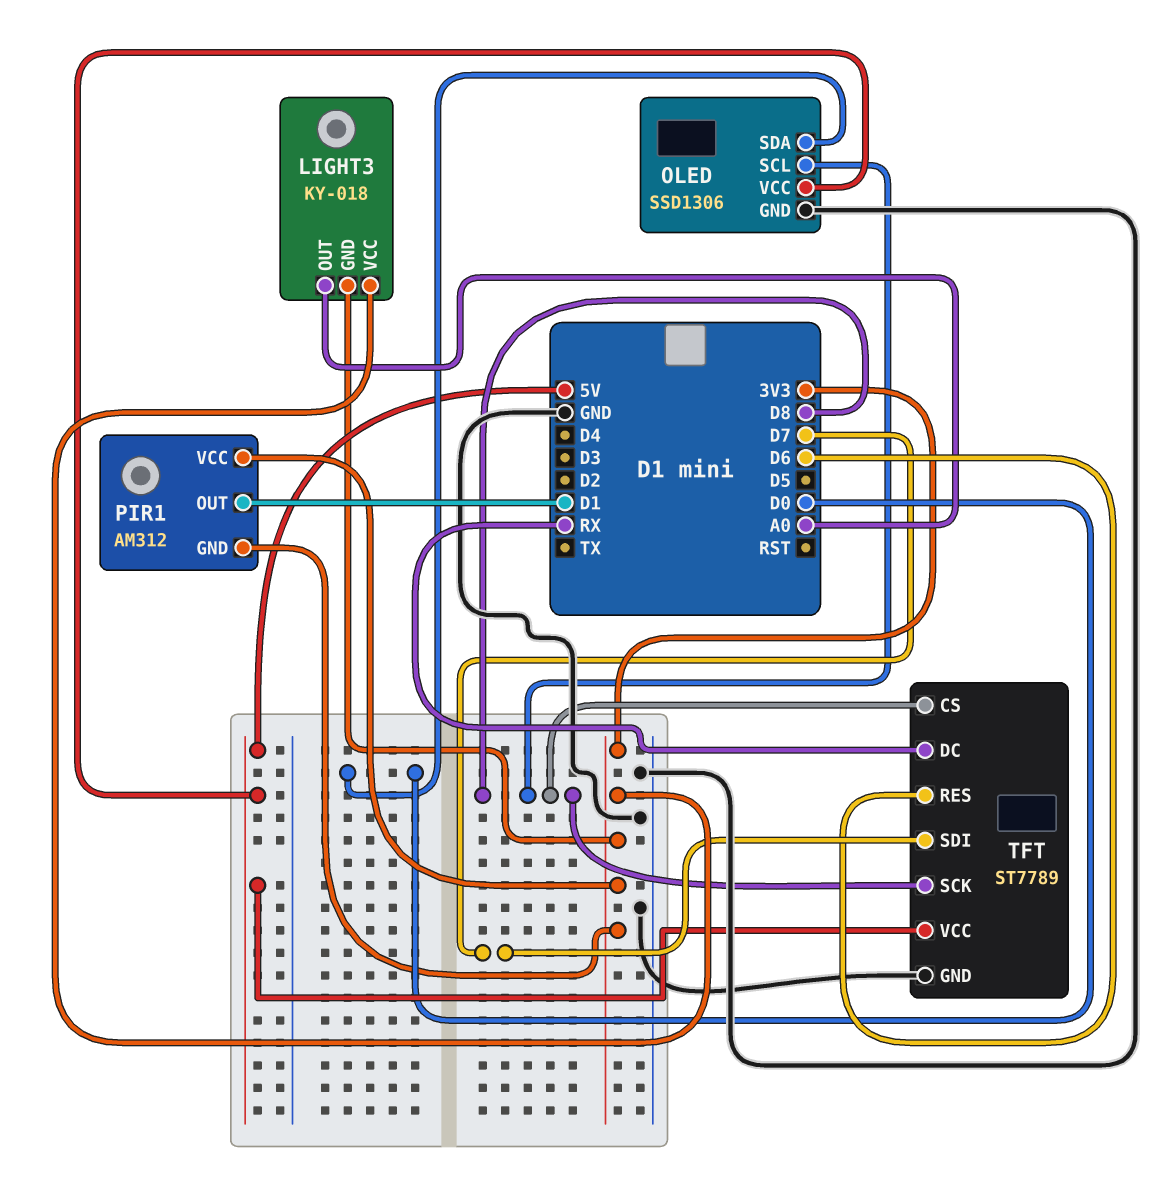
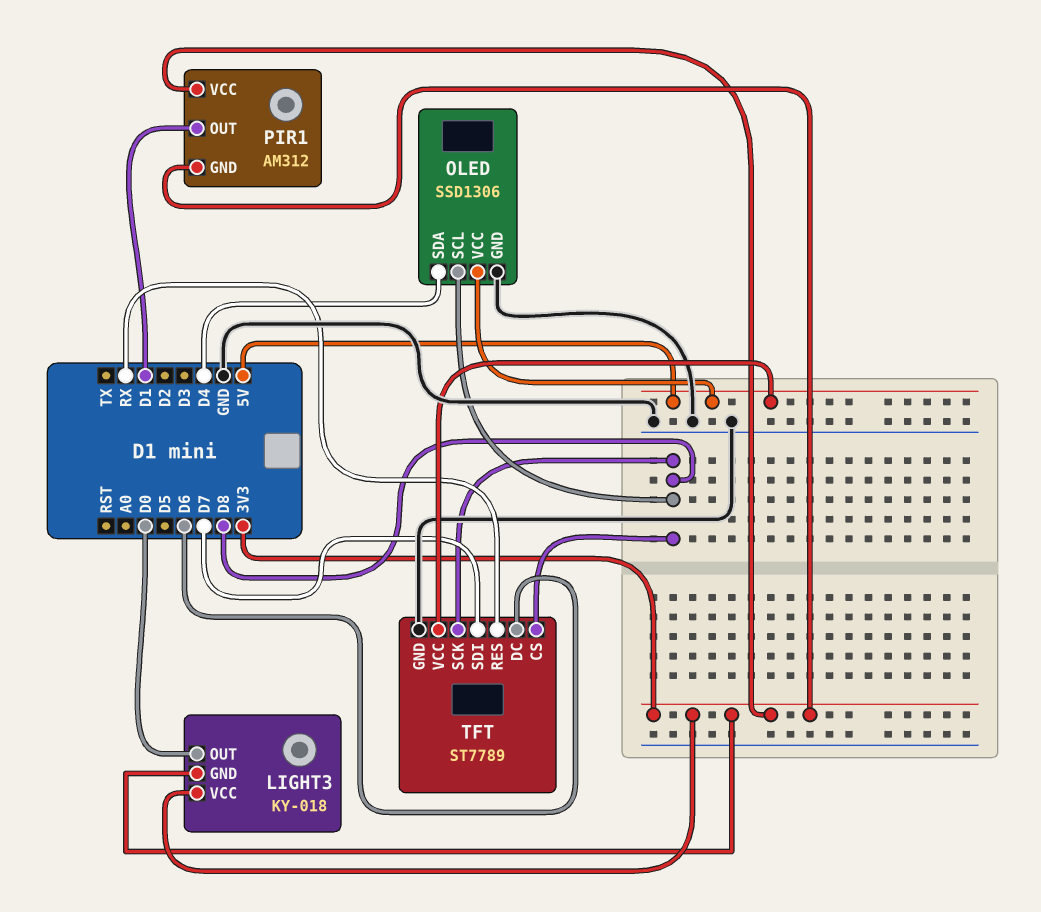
LIGHT3 pin OUT: A0 -> D0
OLED pin SDA: D0 -> D4
TFT pin DC: RX -> D6
TFT pin RES: D6 -> RX

